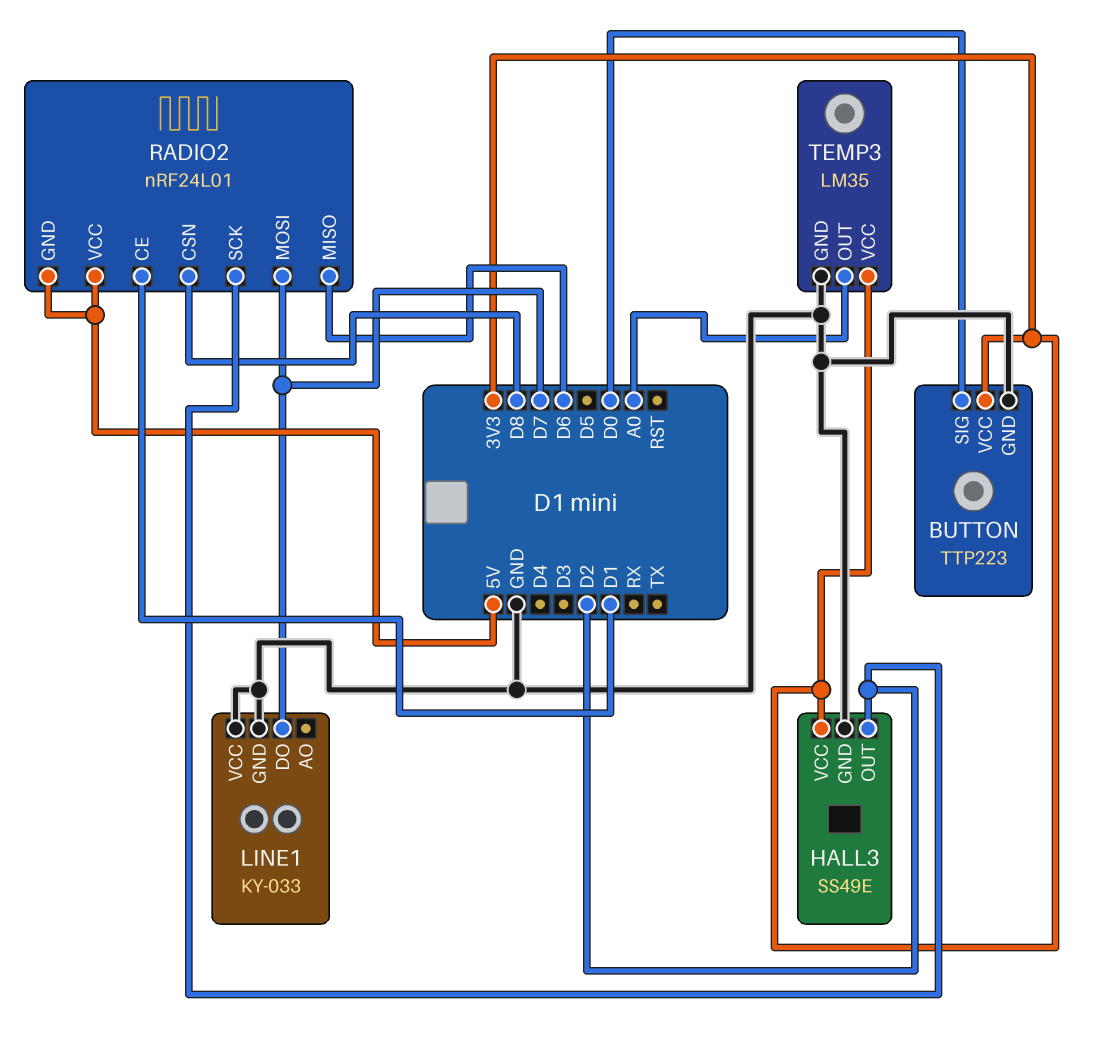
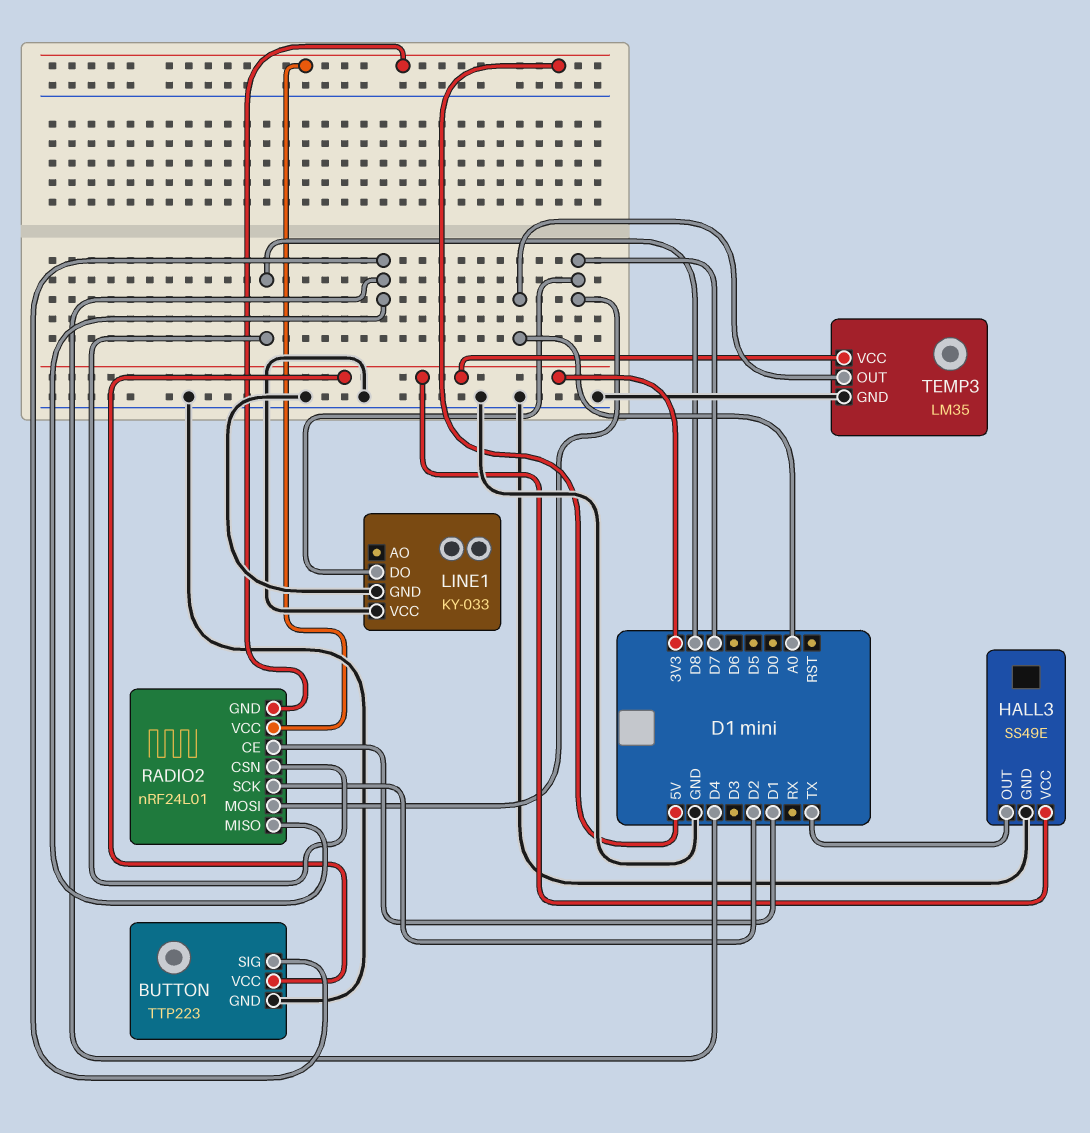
BUTTON pin SIG: D0 -> D4
HALL3 pin OUT: D2 -> TX
RADIO2 pin MISO: D6 -> D4

